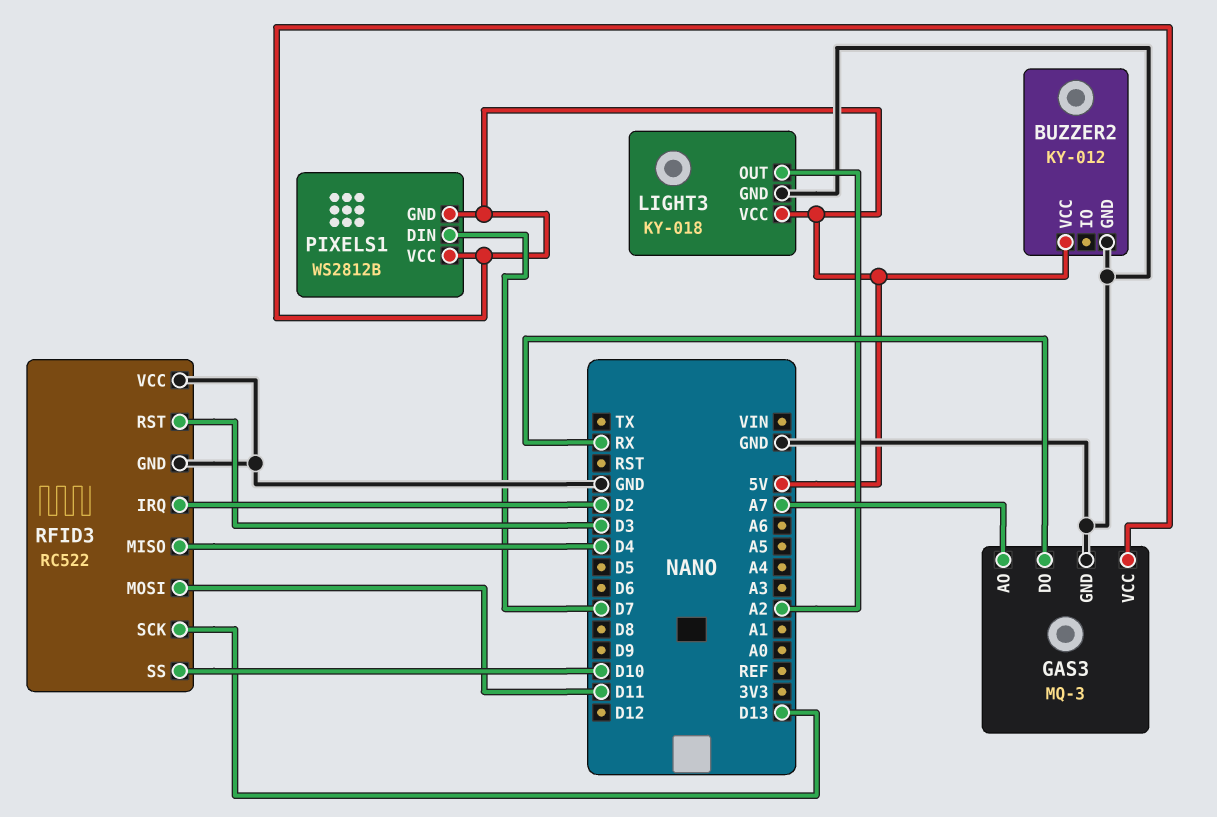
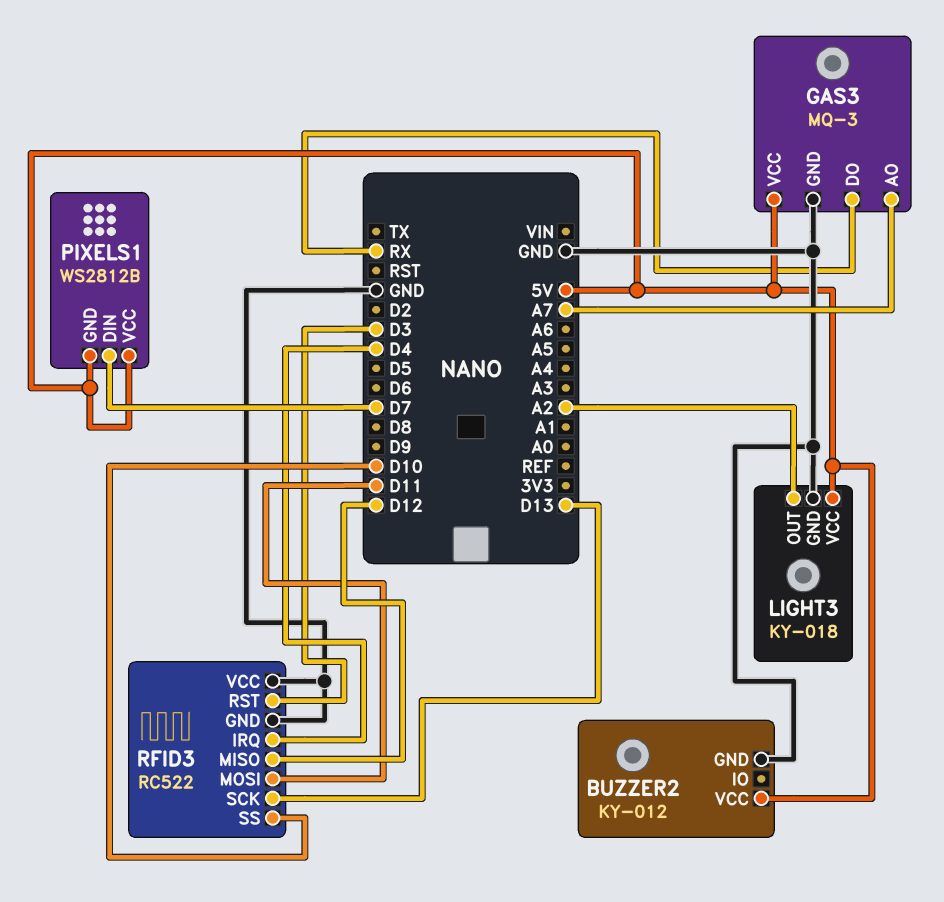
RFID3 pin IRQ: D2 -> D4
RFID3 pin MISO: D4 -> D12

